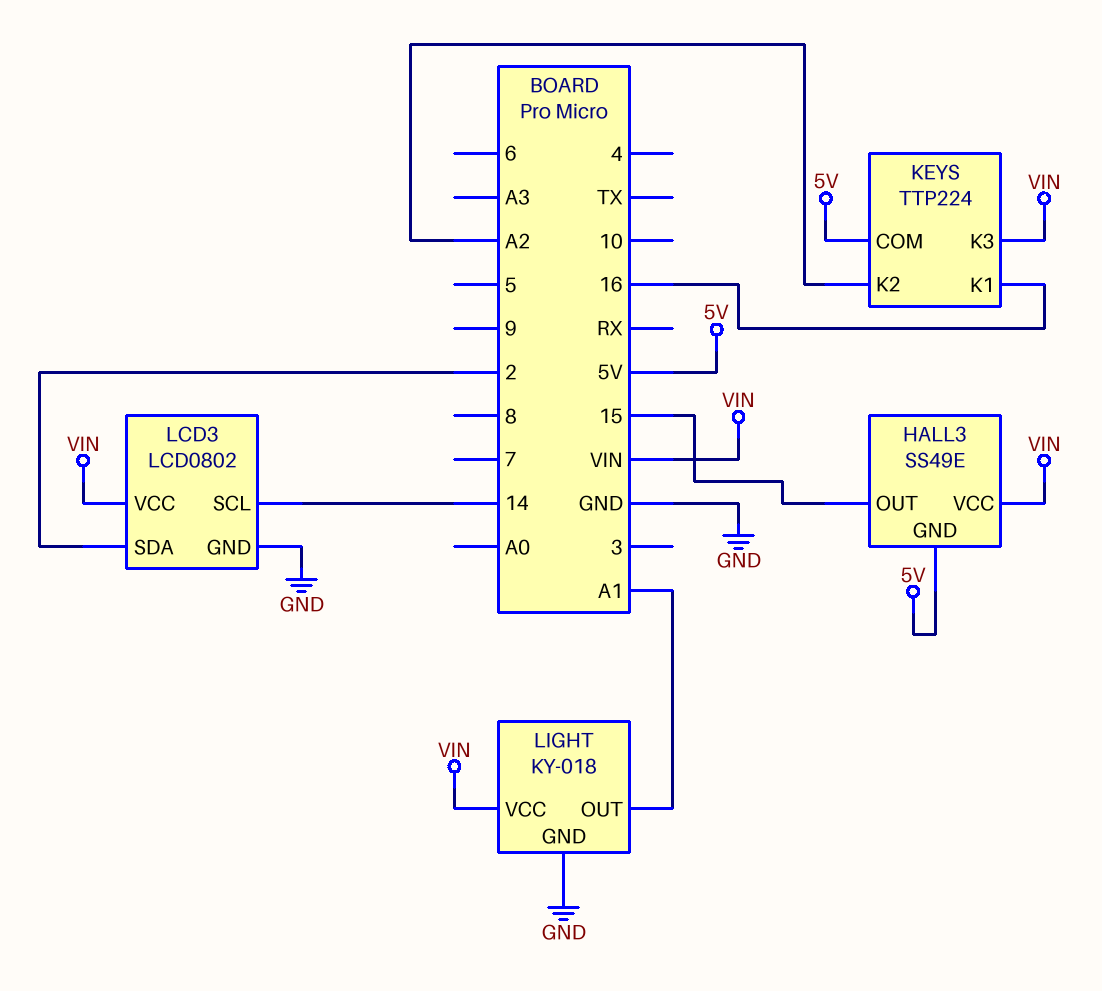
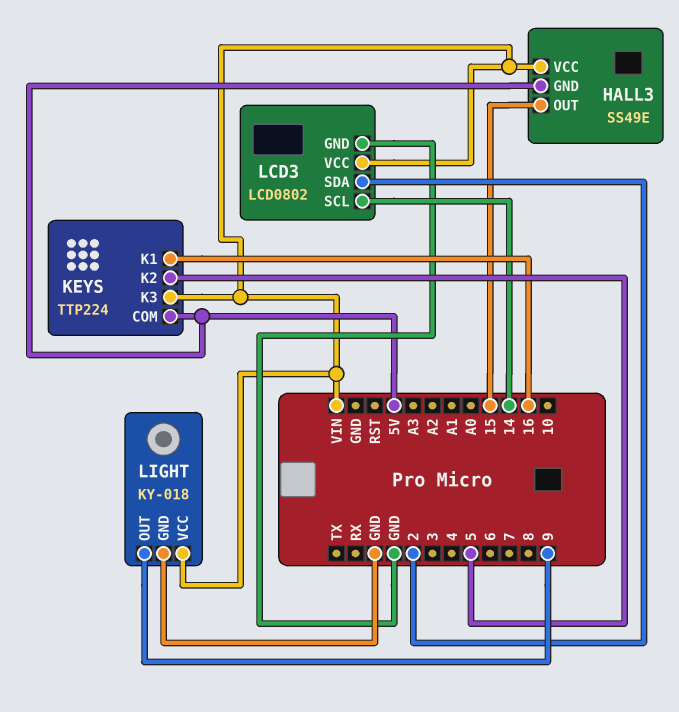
KEYS pin K2: A2 -> 5
LIGHT pin OUT: A1 -> 9

